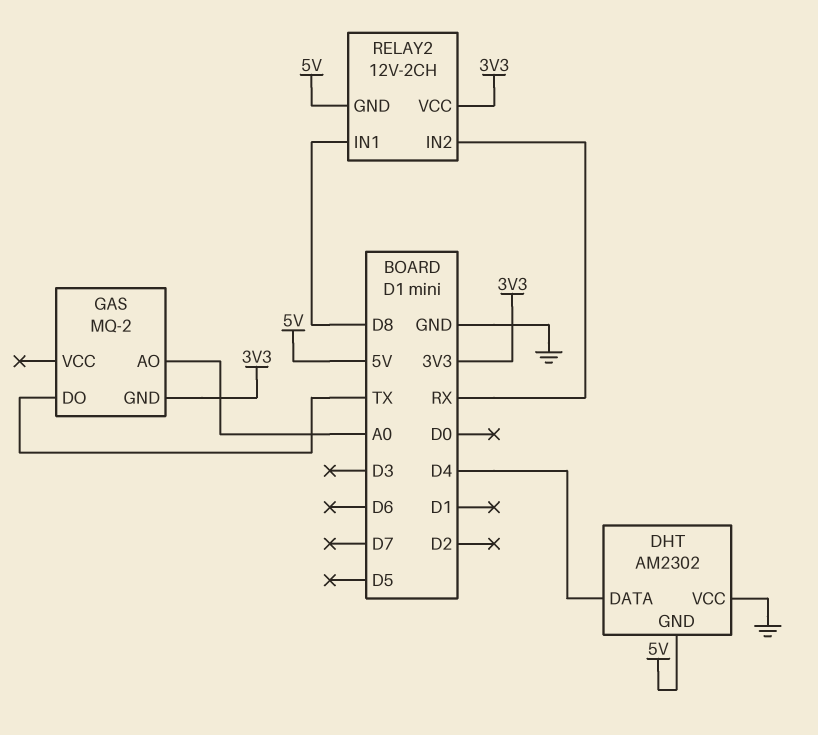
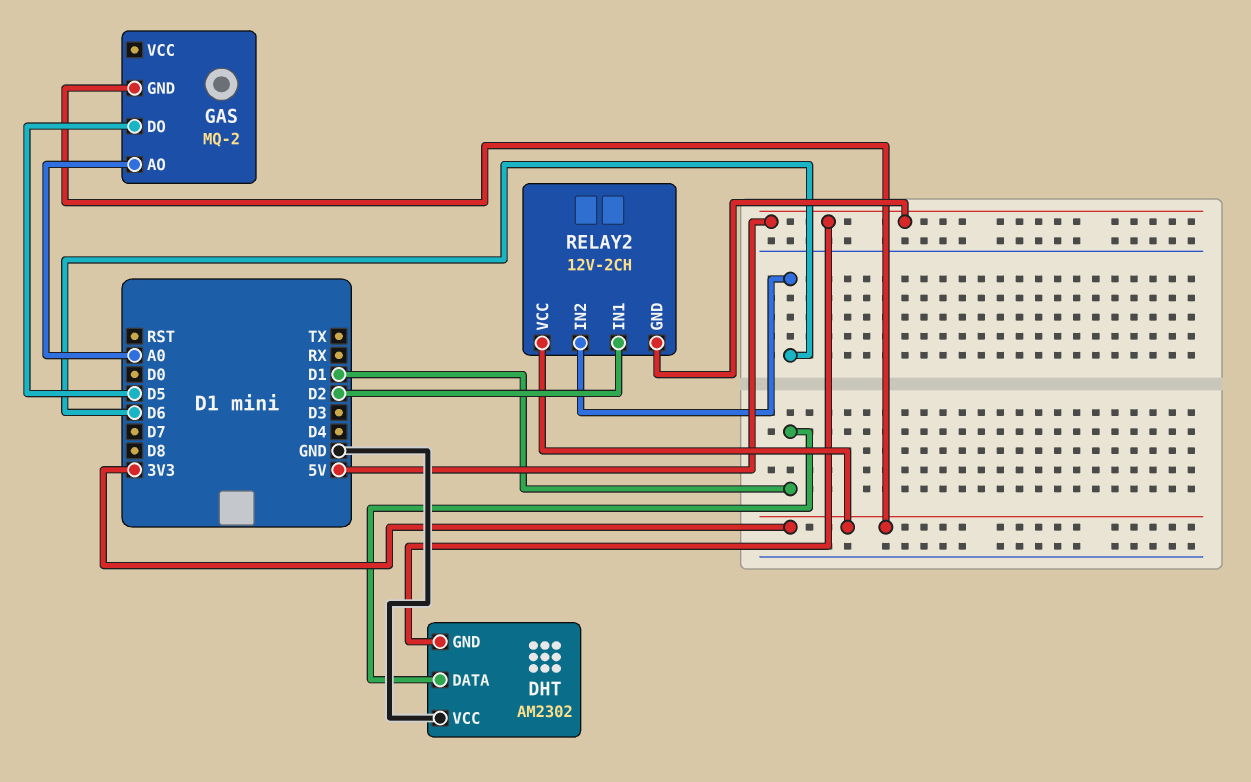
DHT pin DATA: D4 -> D1
GAS pin DO: TX -> D5
RELAY2 pin IN1: D8 -> D2
RELAY2 pin IN2: RX -> D6

